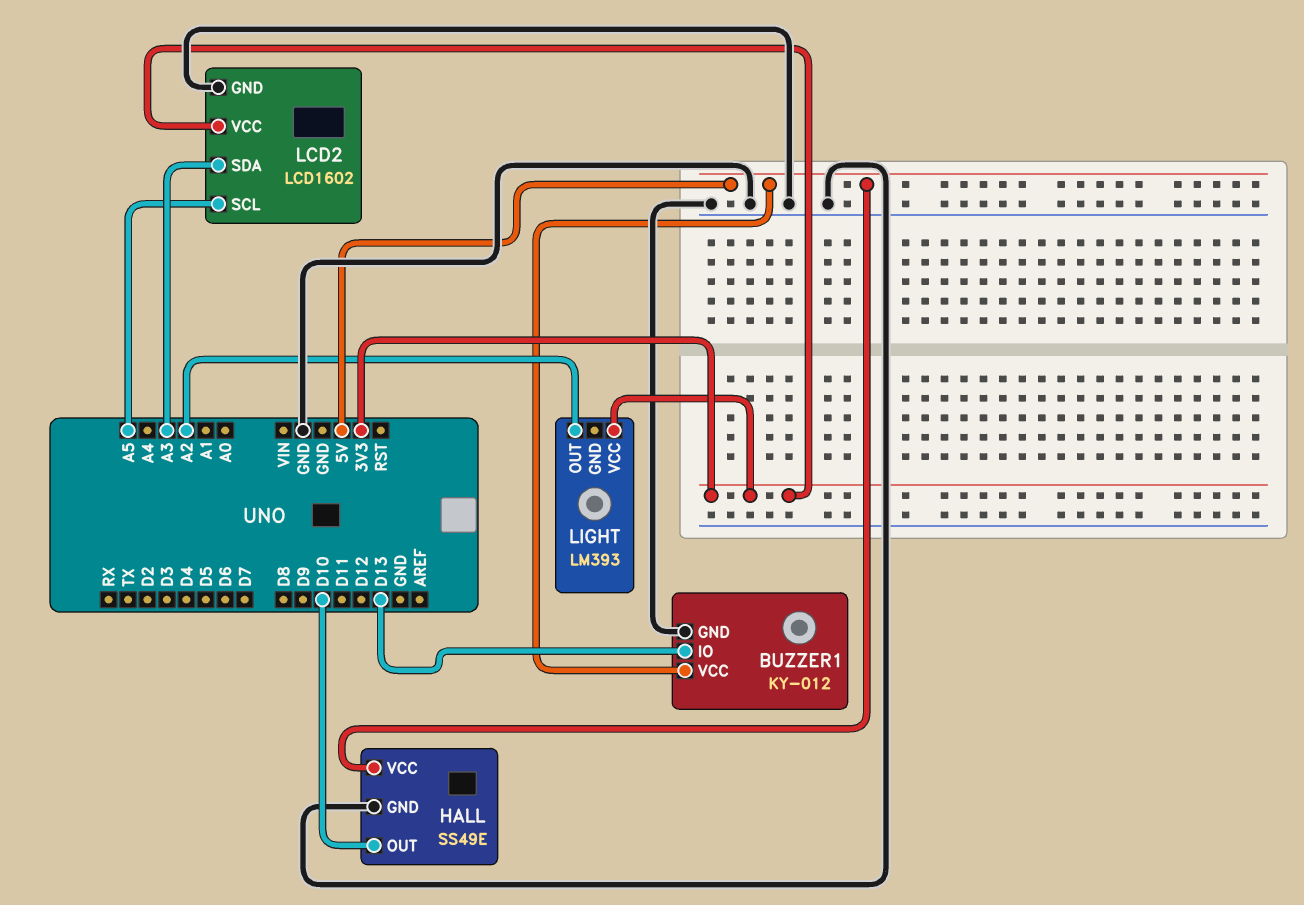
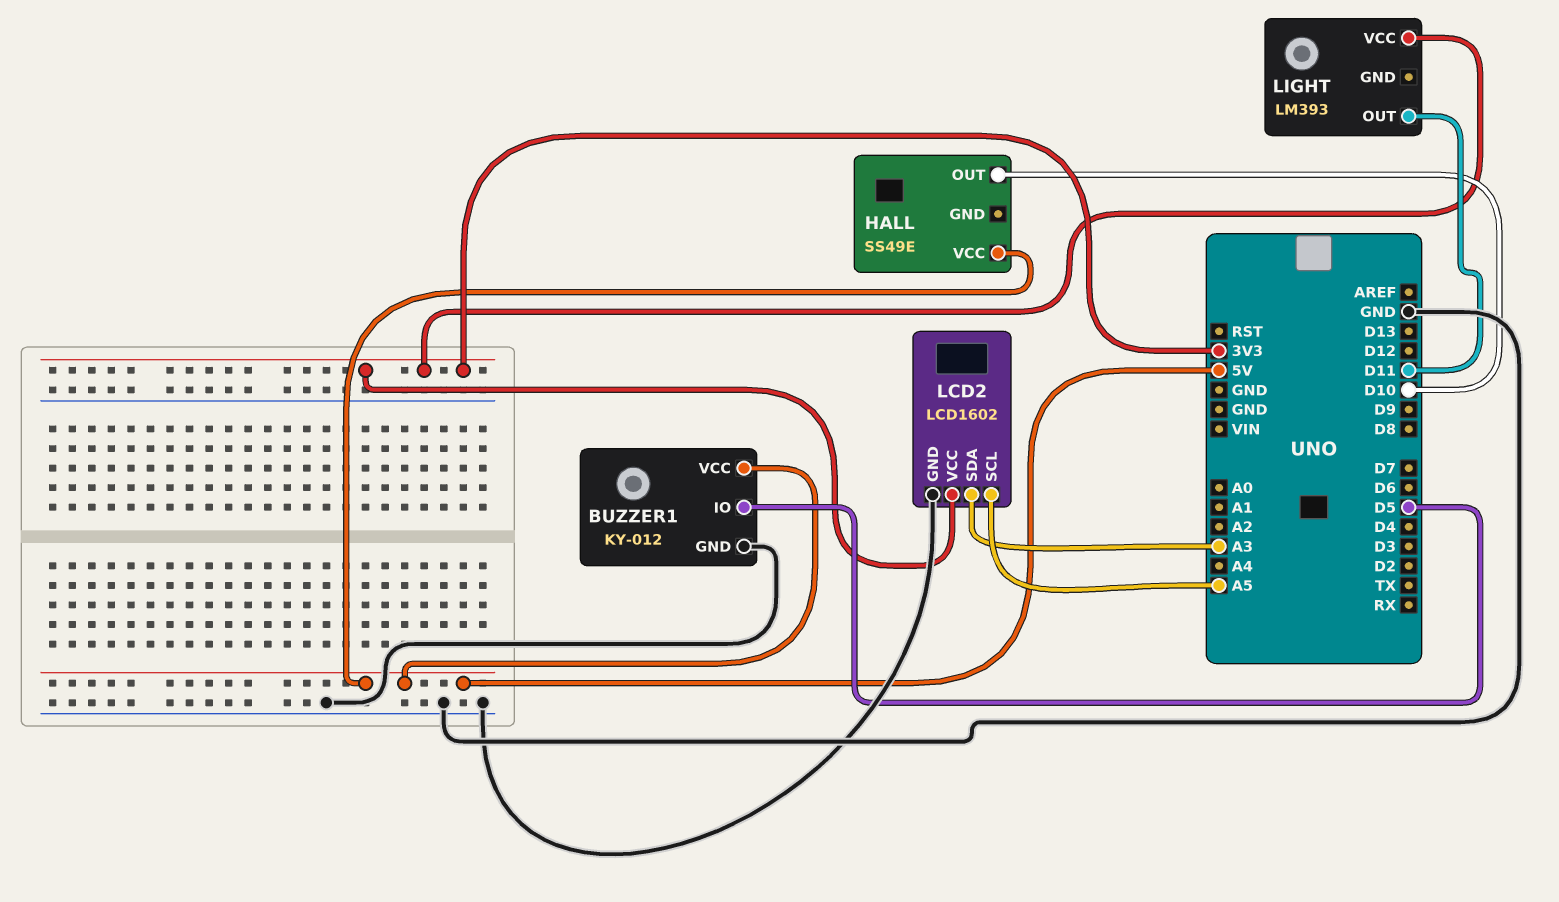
BUZZER1 pin IO: D13 -> D5
HALL pin GND: GND -> none
LIGHT pin OUT: A2 -> D11

